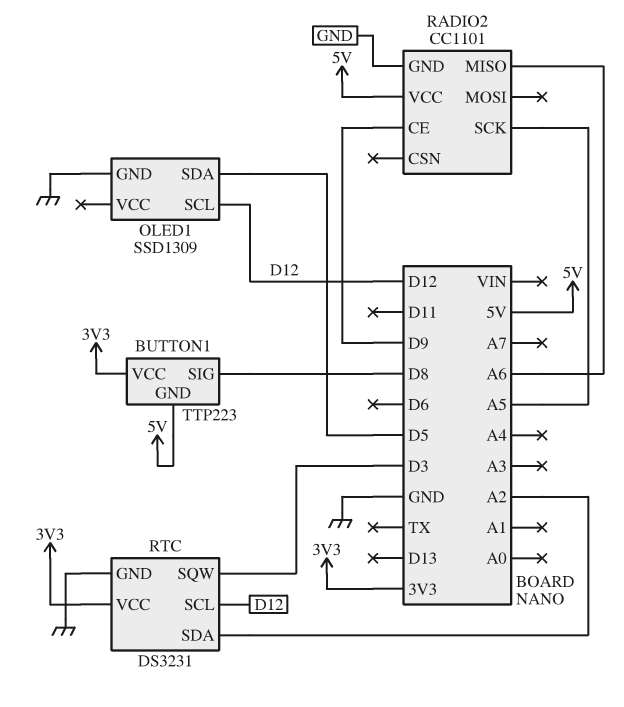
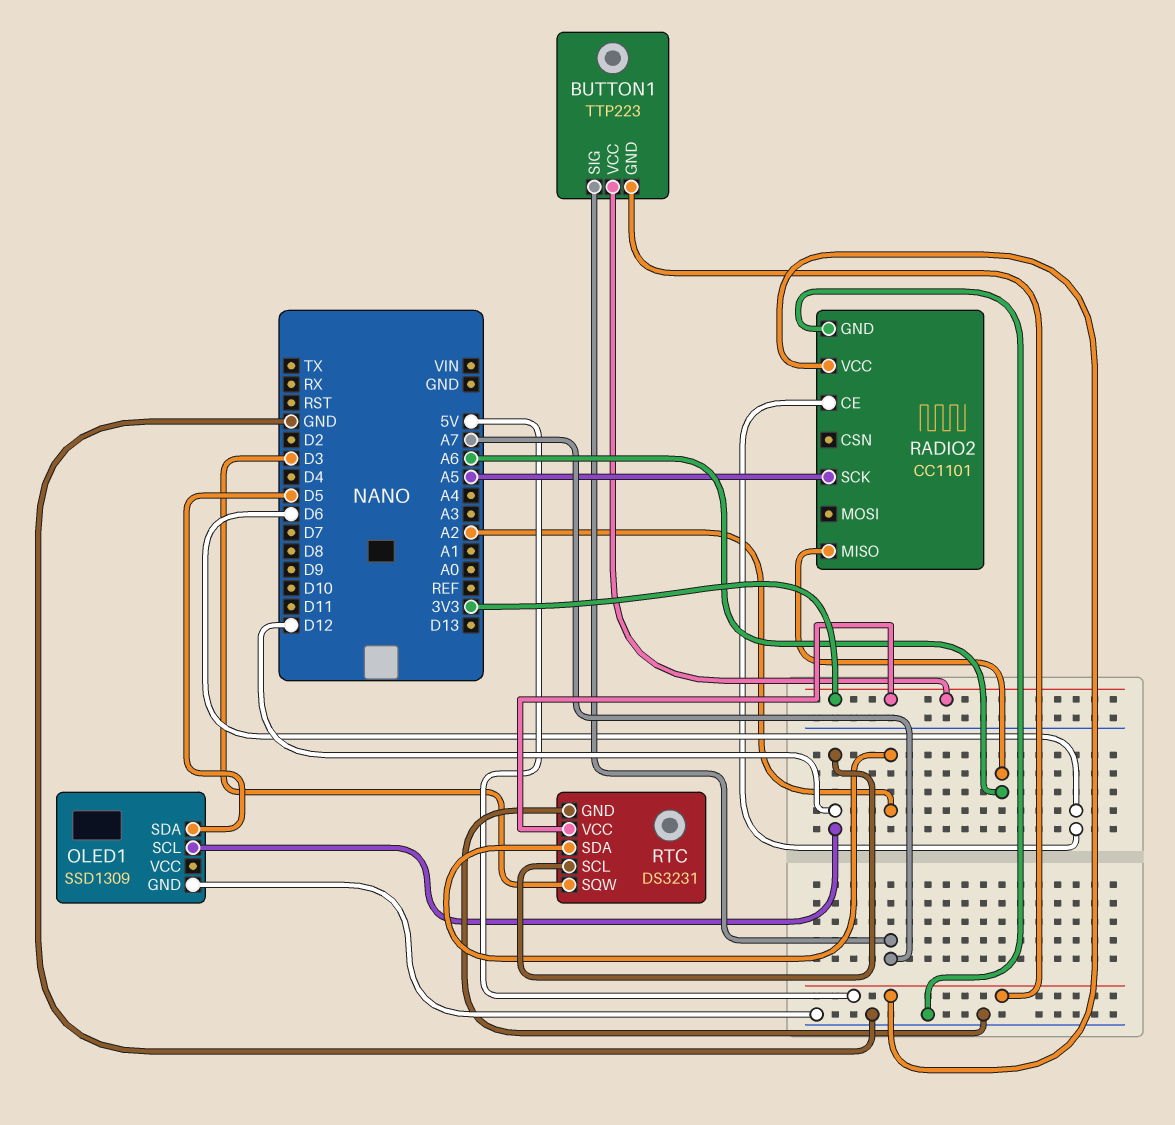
BUTTON1 pin SIG: D8 -> A7
RADIO2 pin CE: D9 -> D6

